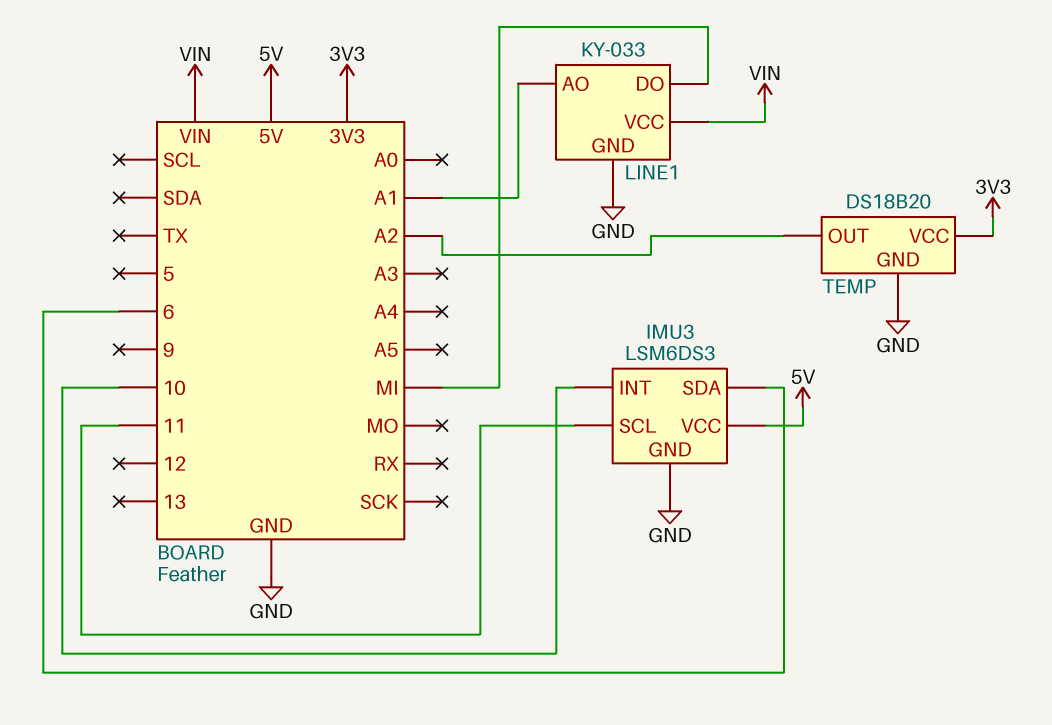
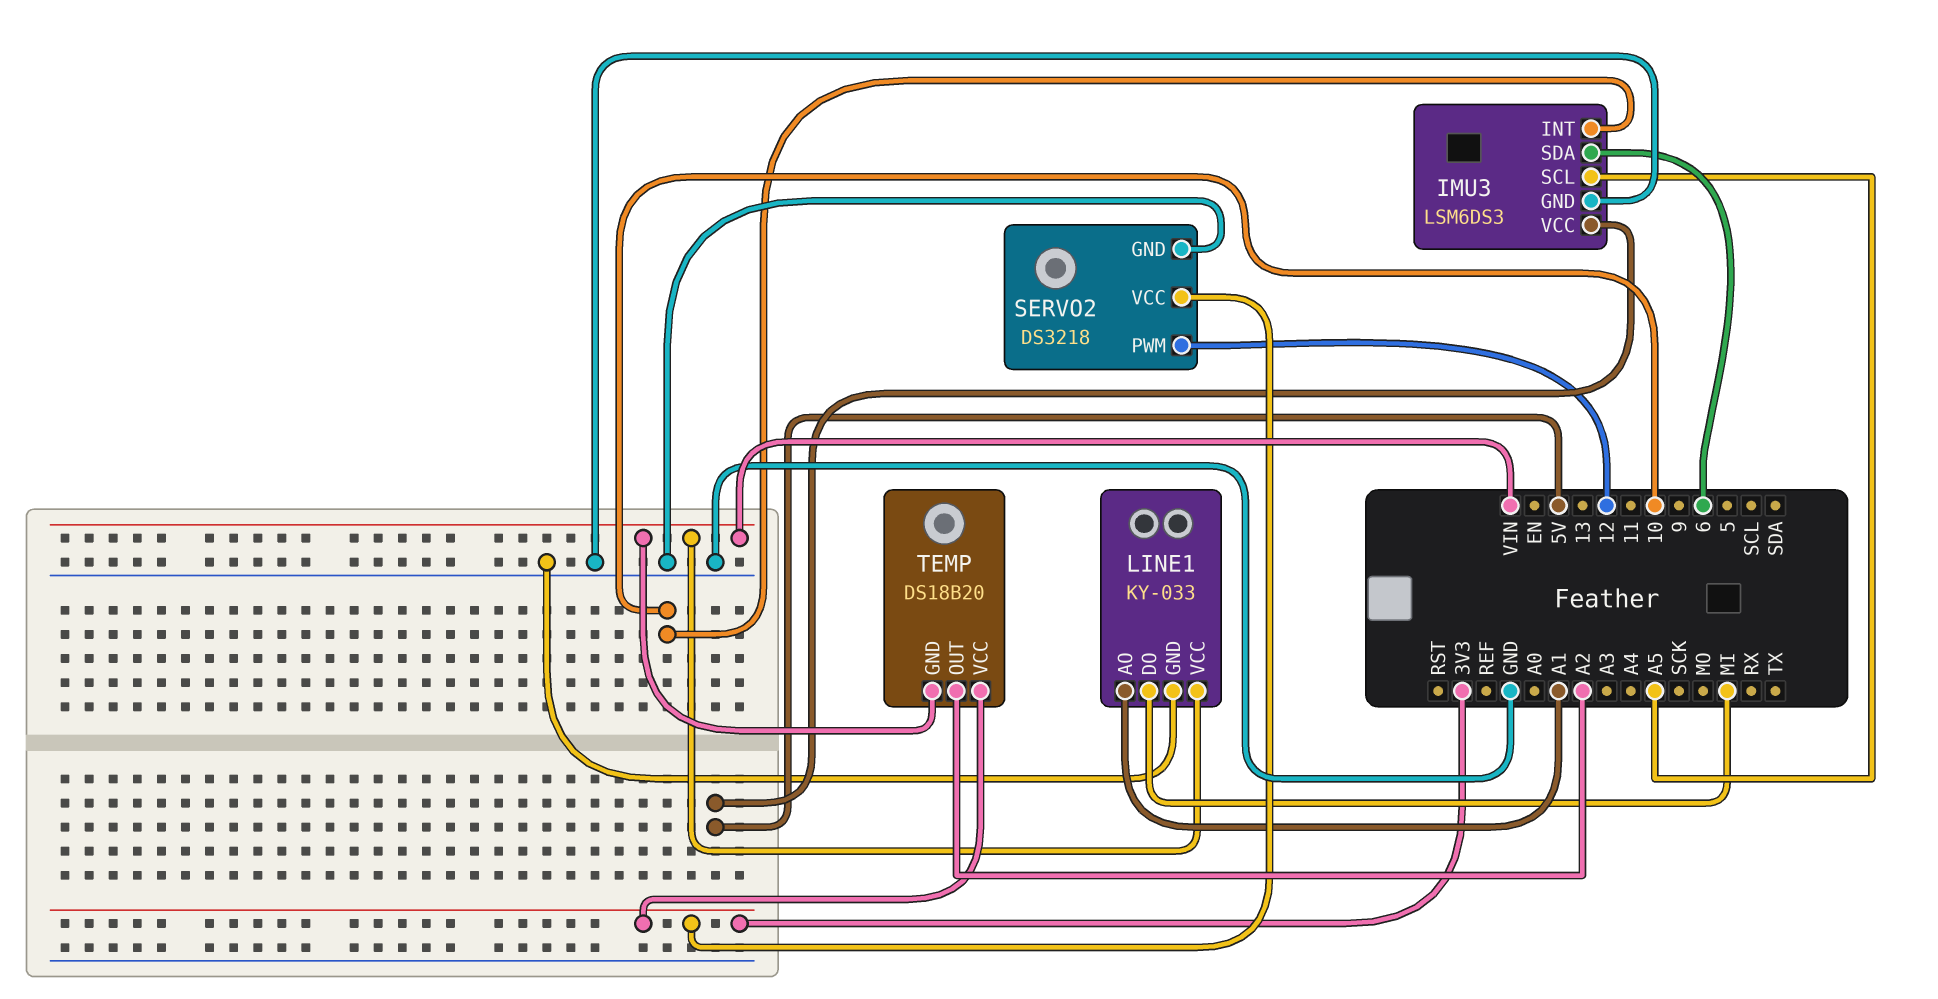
IMU3 pin SCL: 11 -> A5
SERVO2: none -> DS3218
SERVO2 pin GND: none -> GND
SERVO2 pin PWM: none -> 12
SERVO2 pin VCC: none -> 3V3
TEMP pin GND: GND -> VIN

